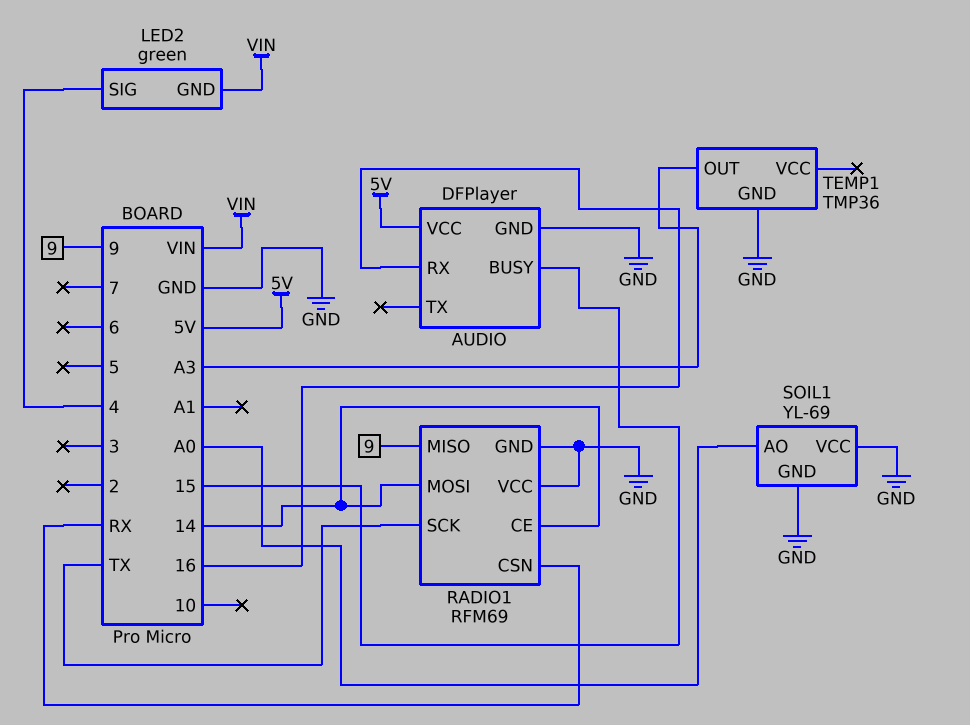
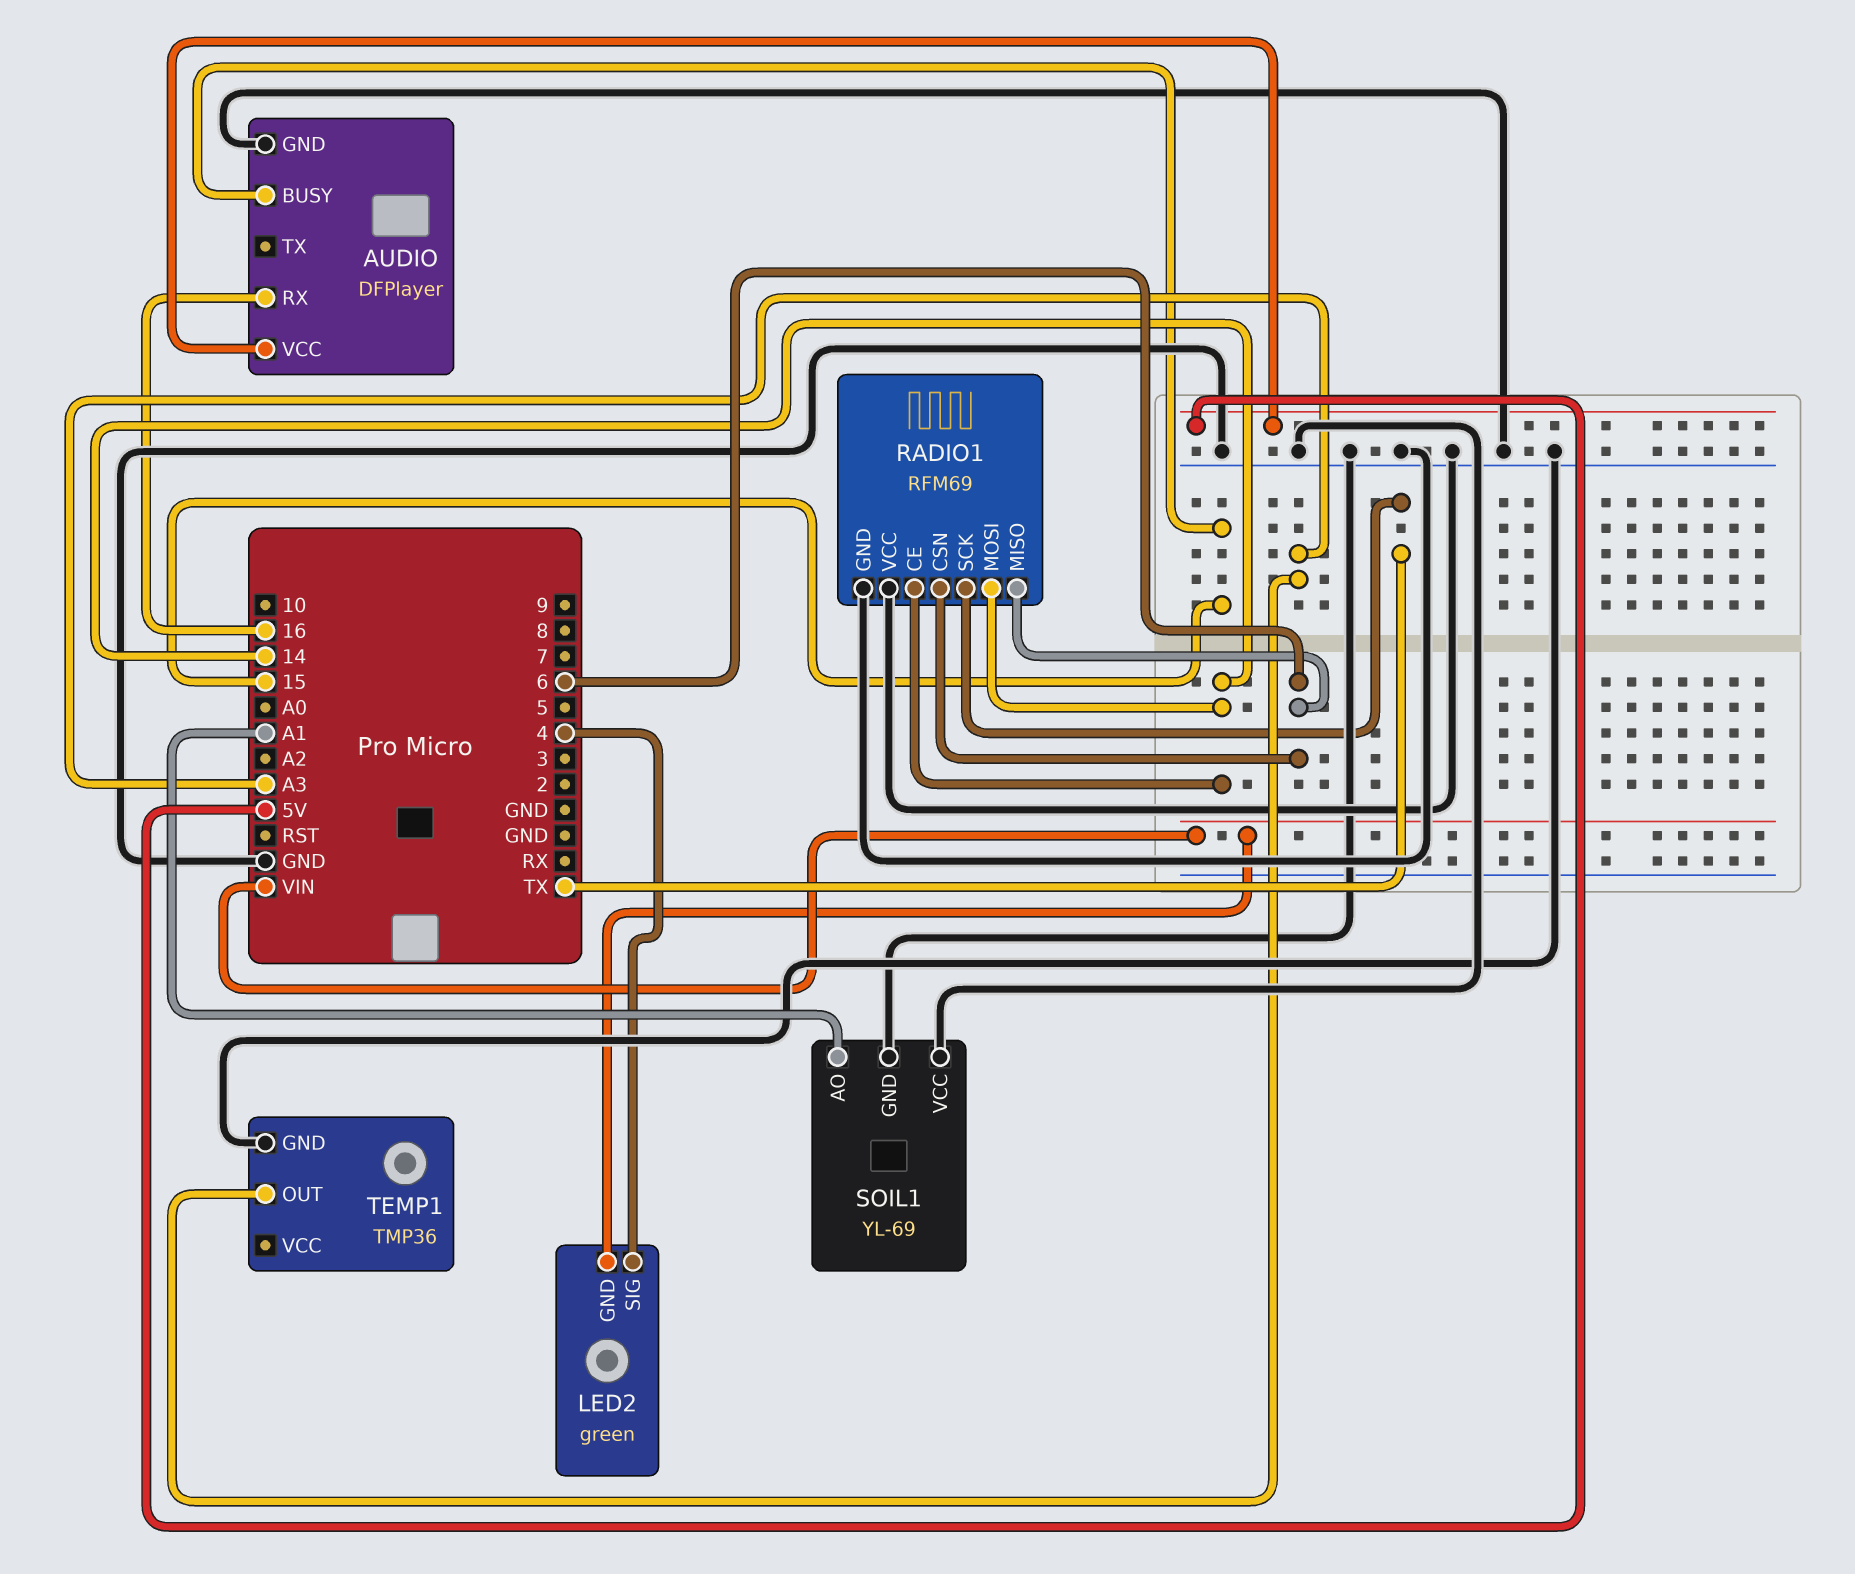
RADIO1 pin CSN: RX -> 6
RADIO1 pin MISO: 9 -> 6
SOIL1 pin AO: A0 -> A1

